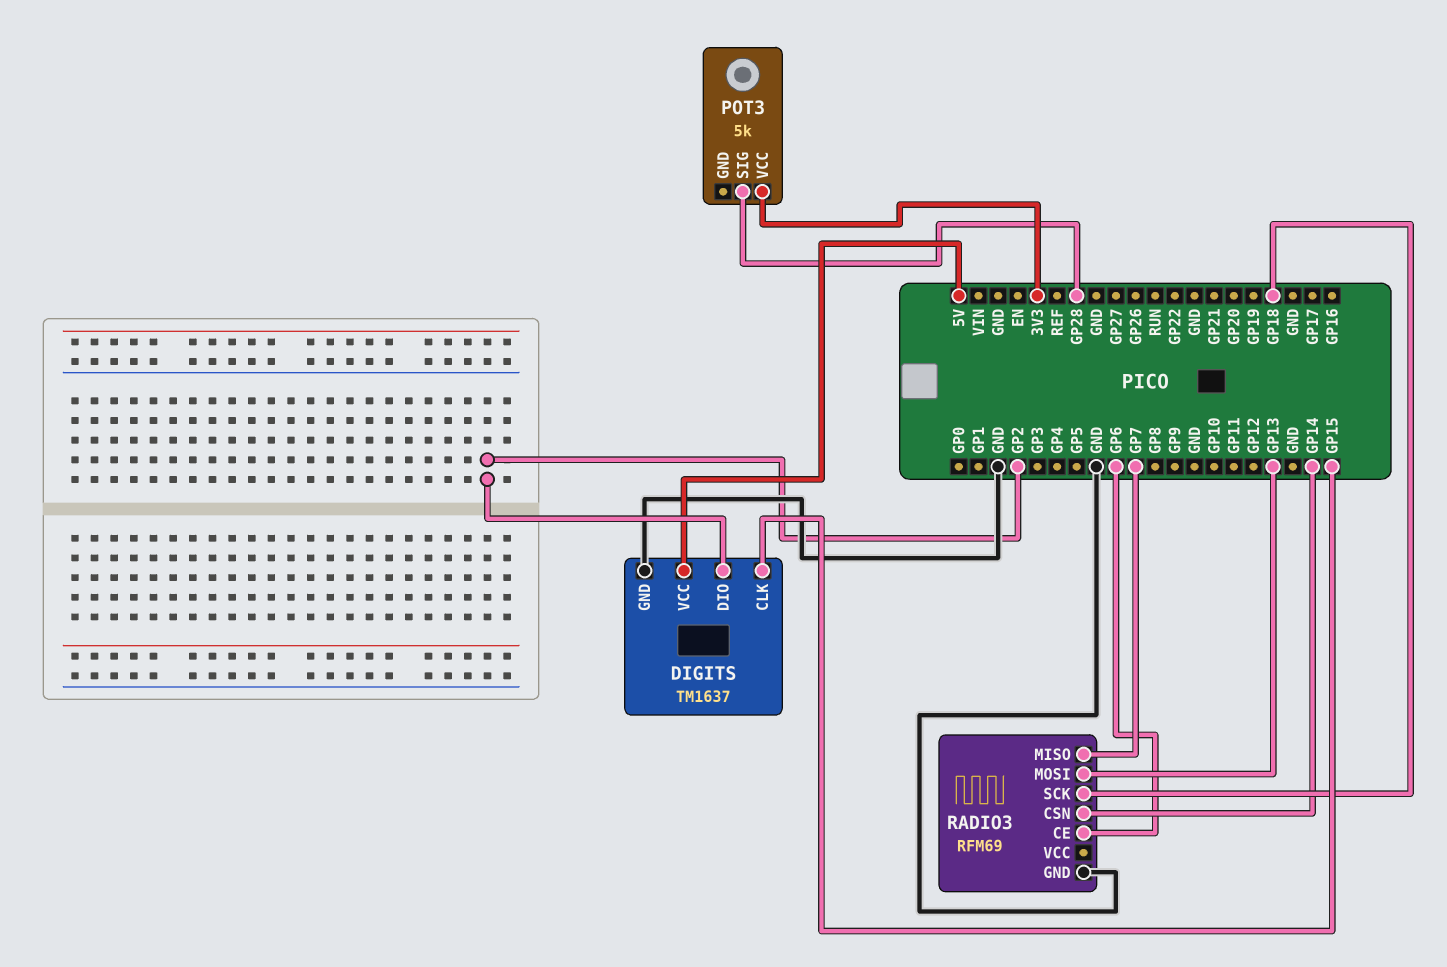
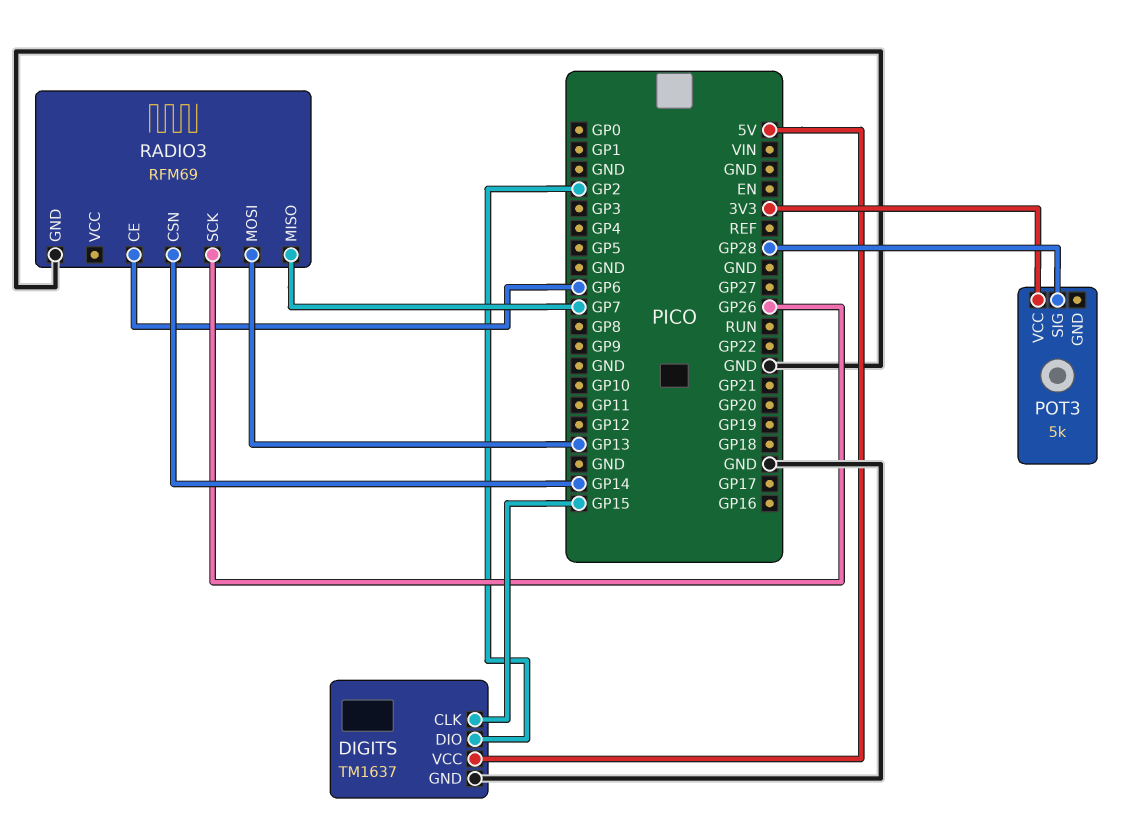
RADIO3 pin SCK: GP18 -> GP26

